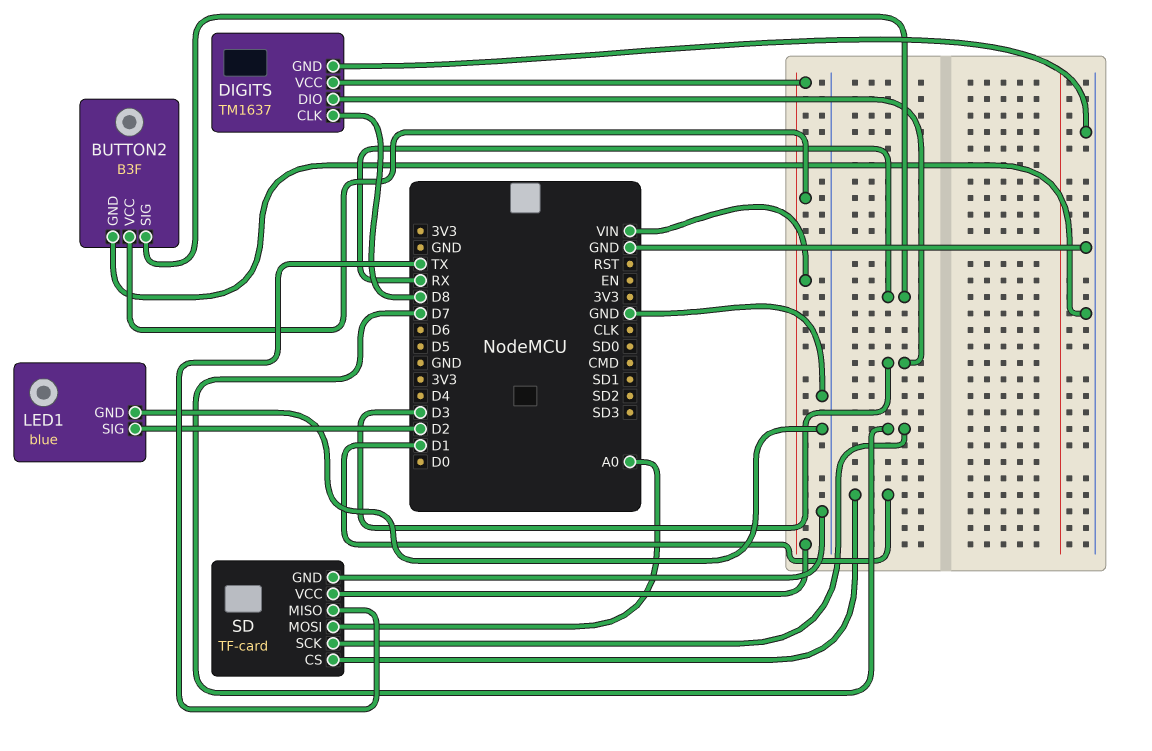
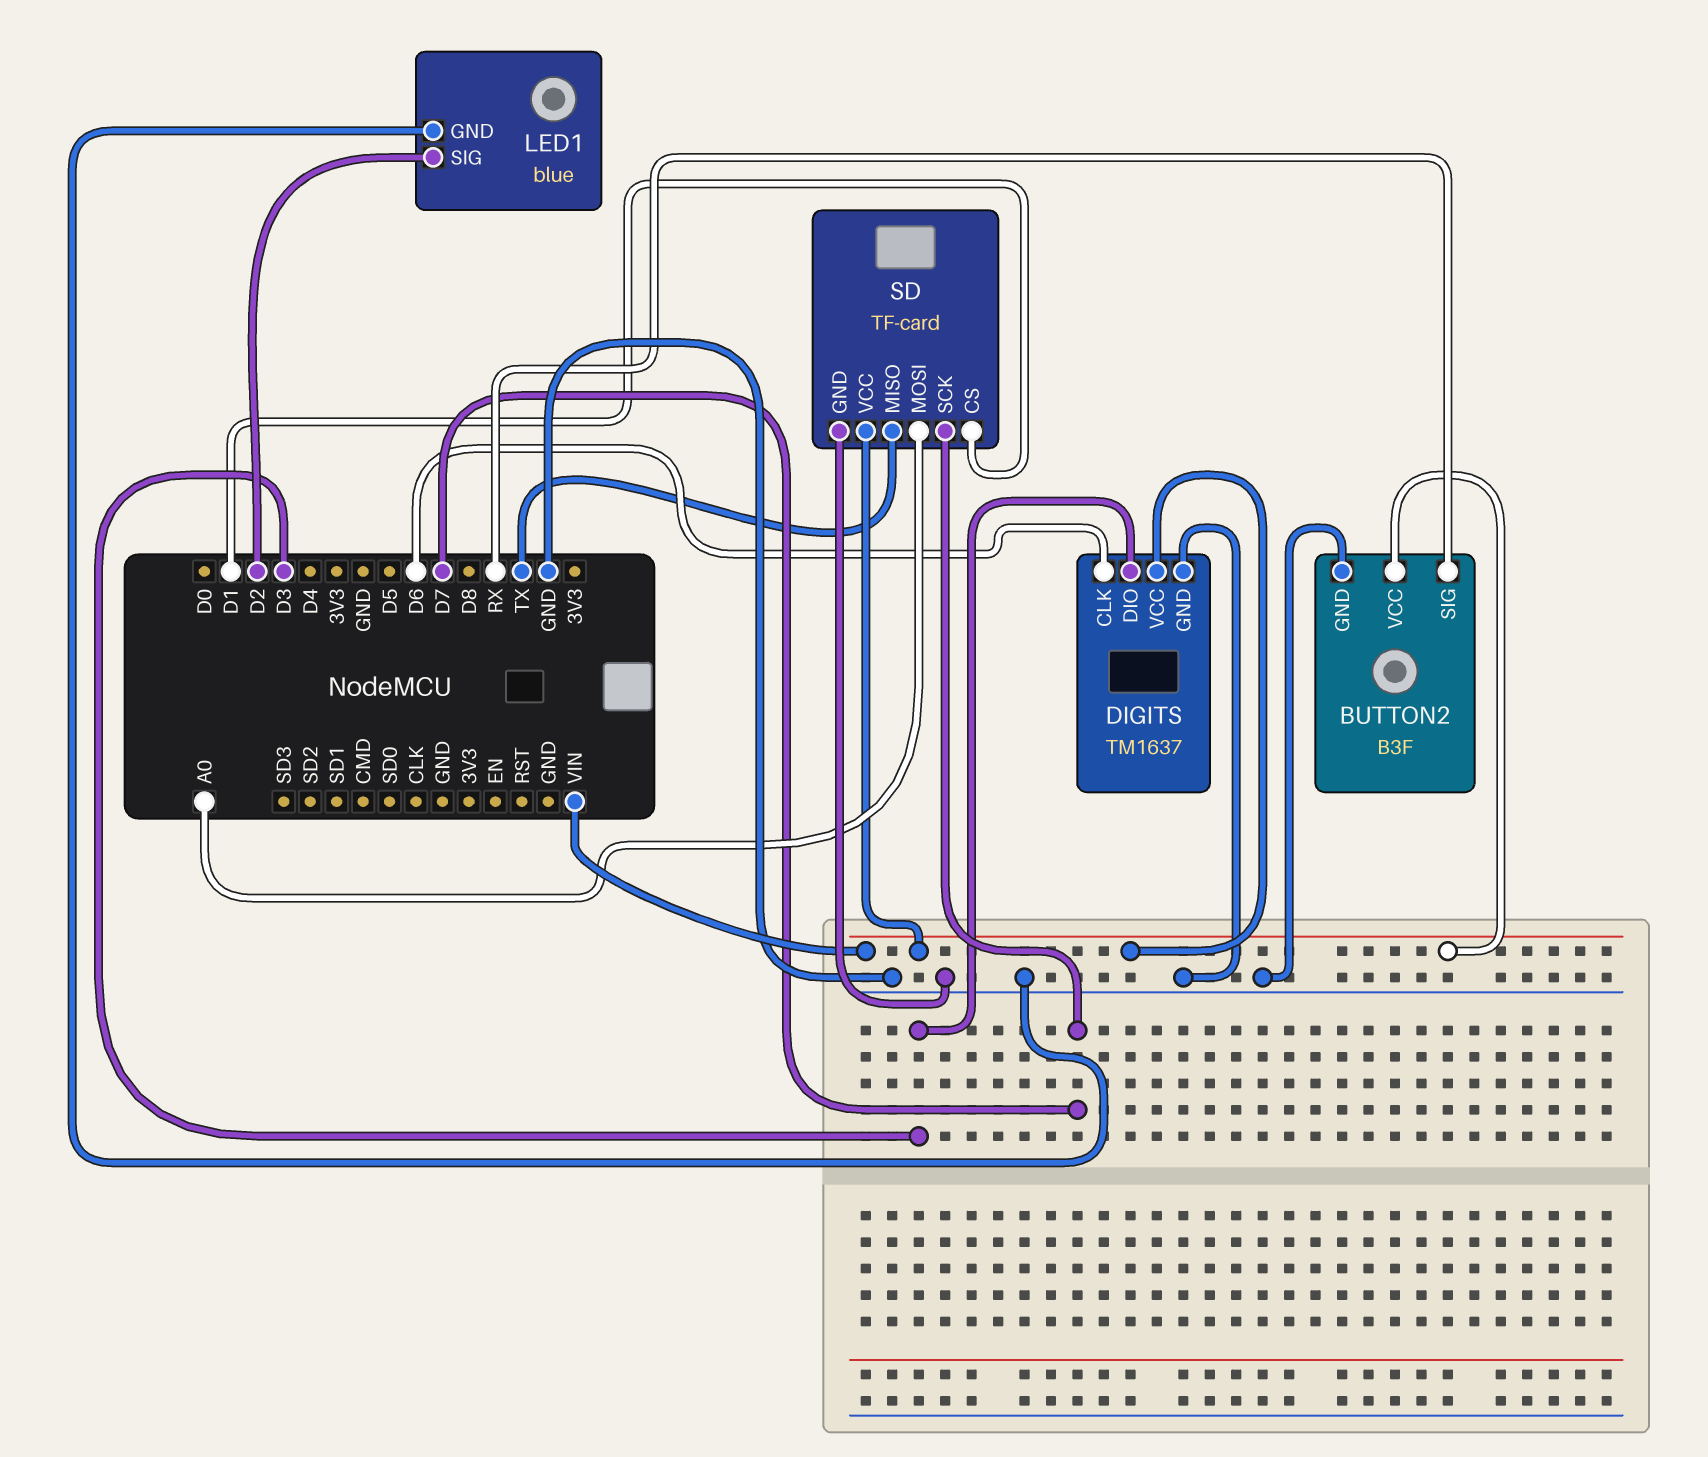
DIGITS pin CLK: D8 -> D6

